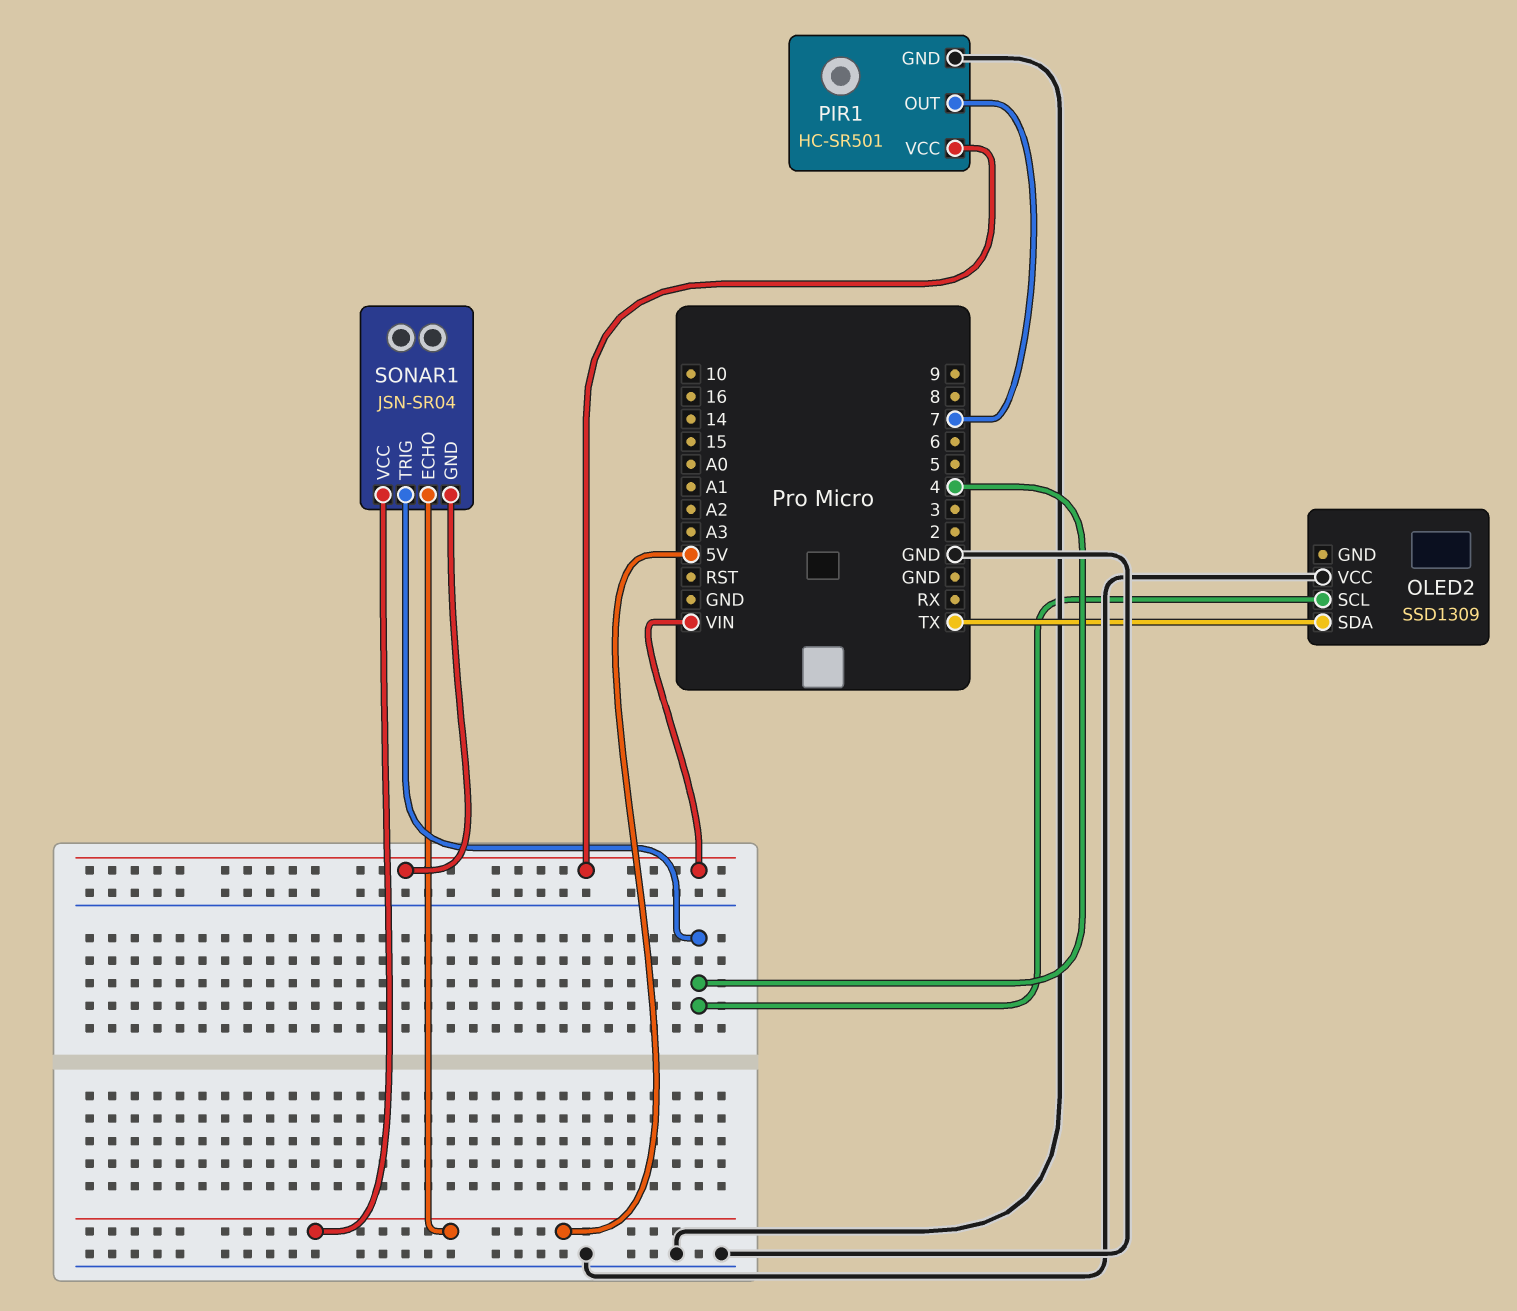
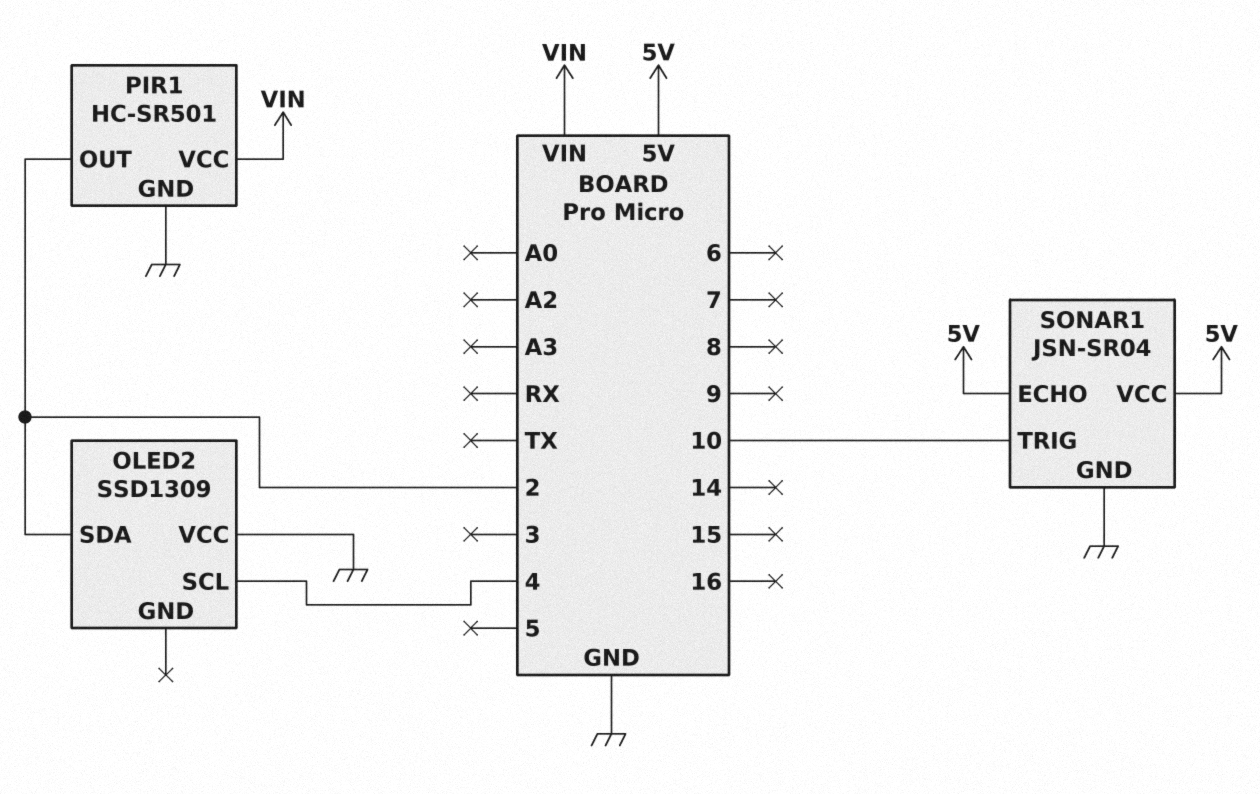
OLED2 pin SDA: TX -> 2
PIR1 pin OUT: 7 -> 2
SONAR1 pin GND: VIN -> GND
SONAR1 pin TRIG: 4 -> 10

